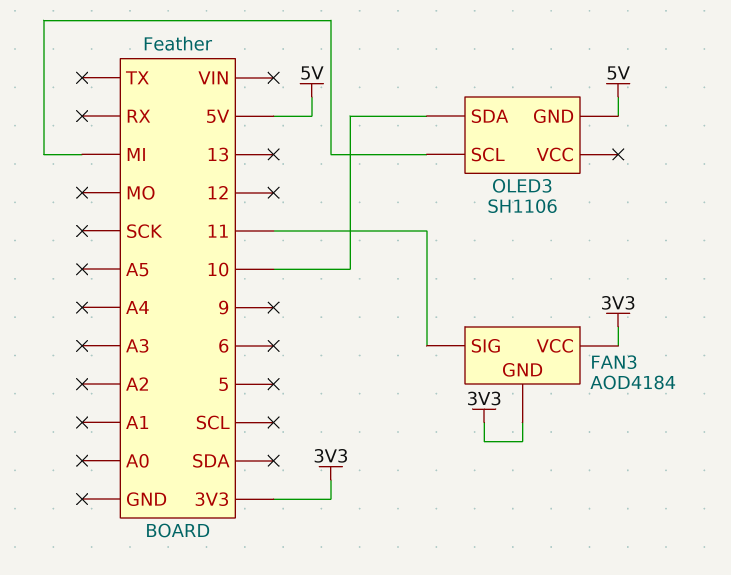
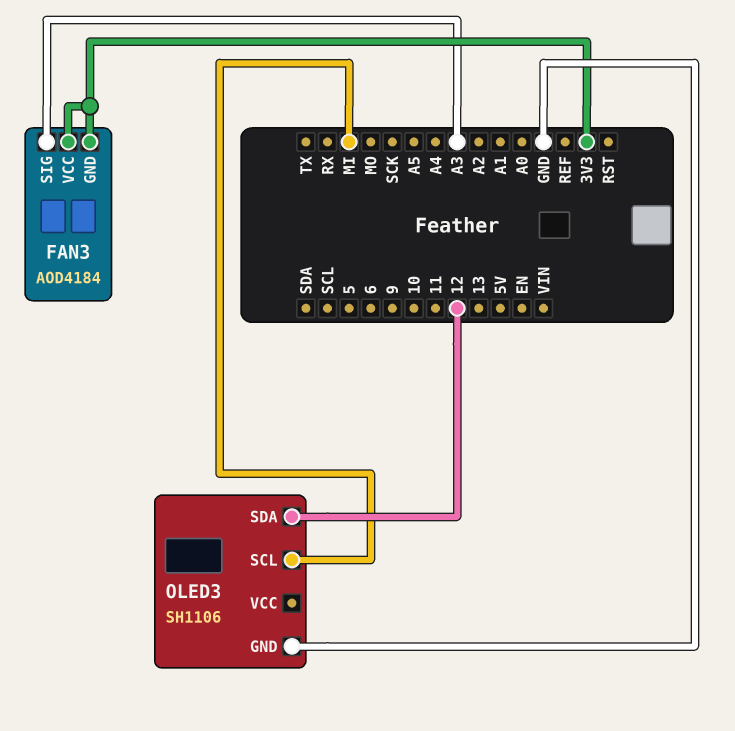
FAN3 pin SIG: 11 -> A3
OLED3 pin GND: 5V -> GND
OLED3 pin SDA: 10 -> 12

